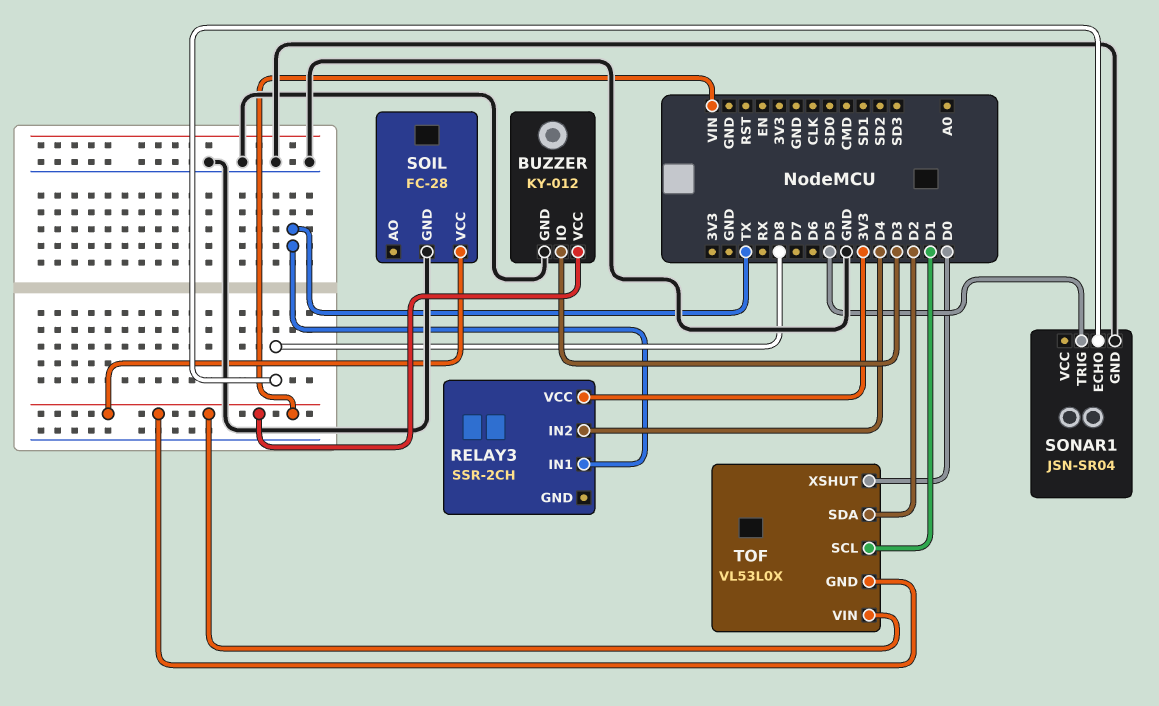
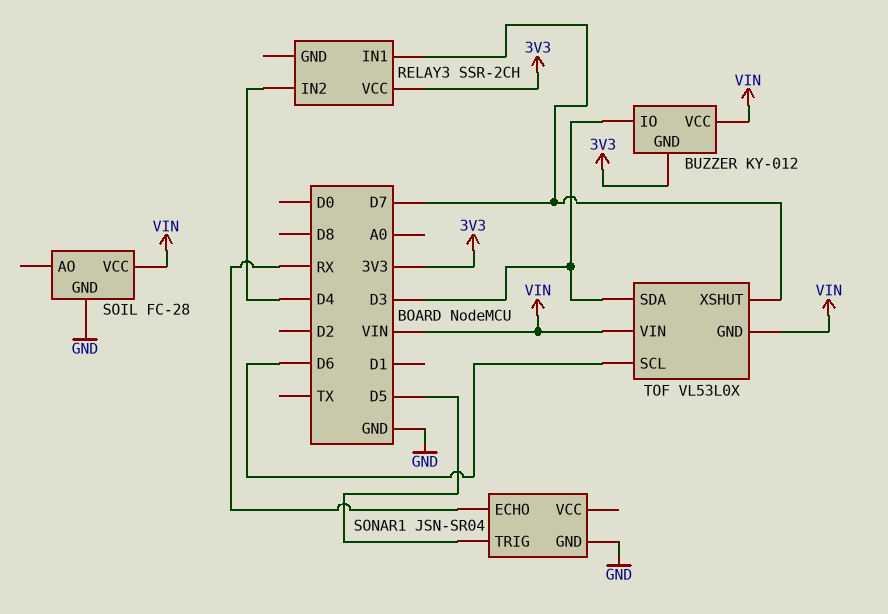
BUZZER pin GND: GND -> 3V3
RELAY3 pin IN1: TX -> D7
SONAR1 pin ECHO: D8 -> RX
TOF pin SCL: D1 -> D6
TOF pin SDA: D2 -> D3
TOF pin XSHUT: D0 -> D7

